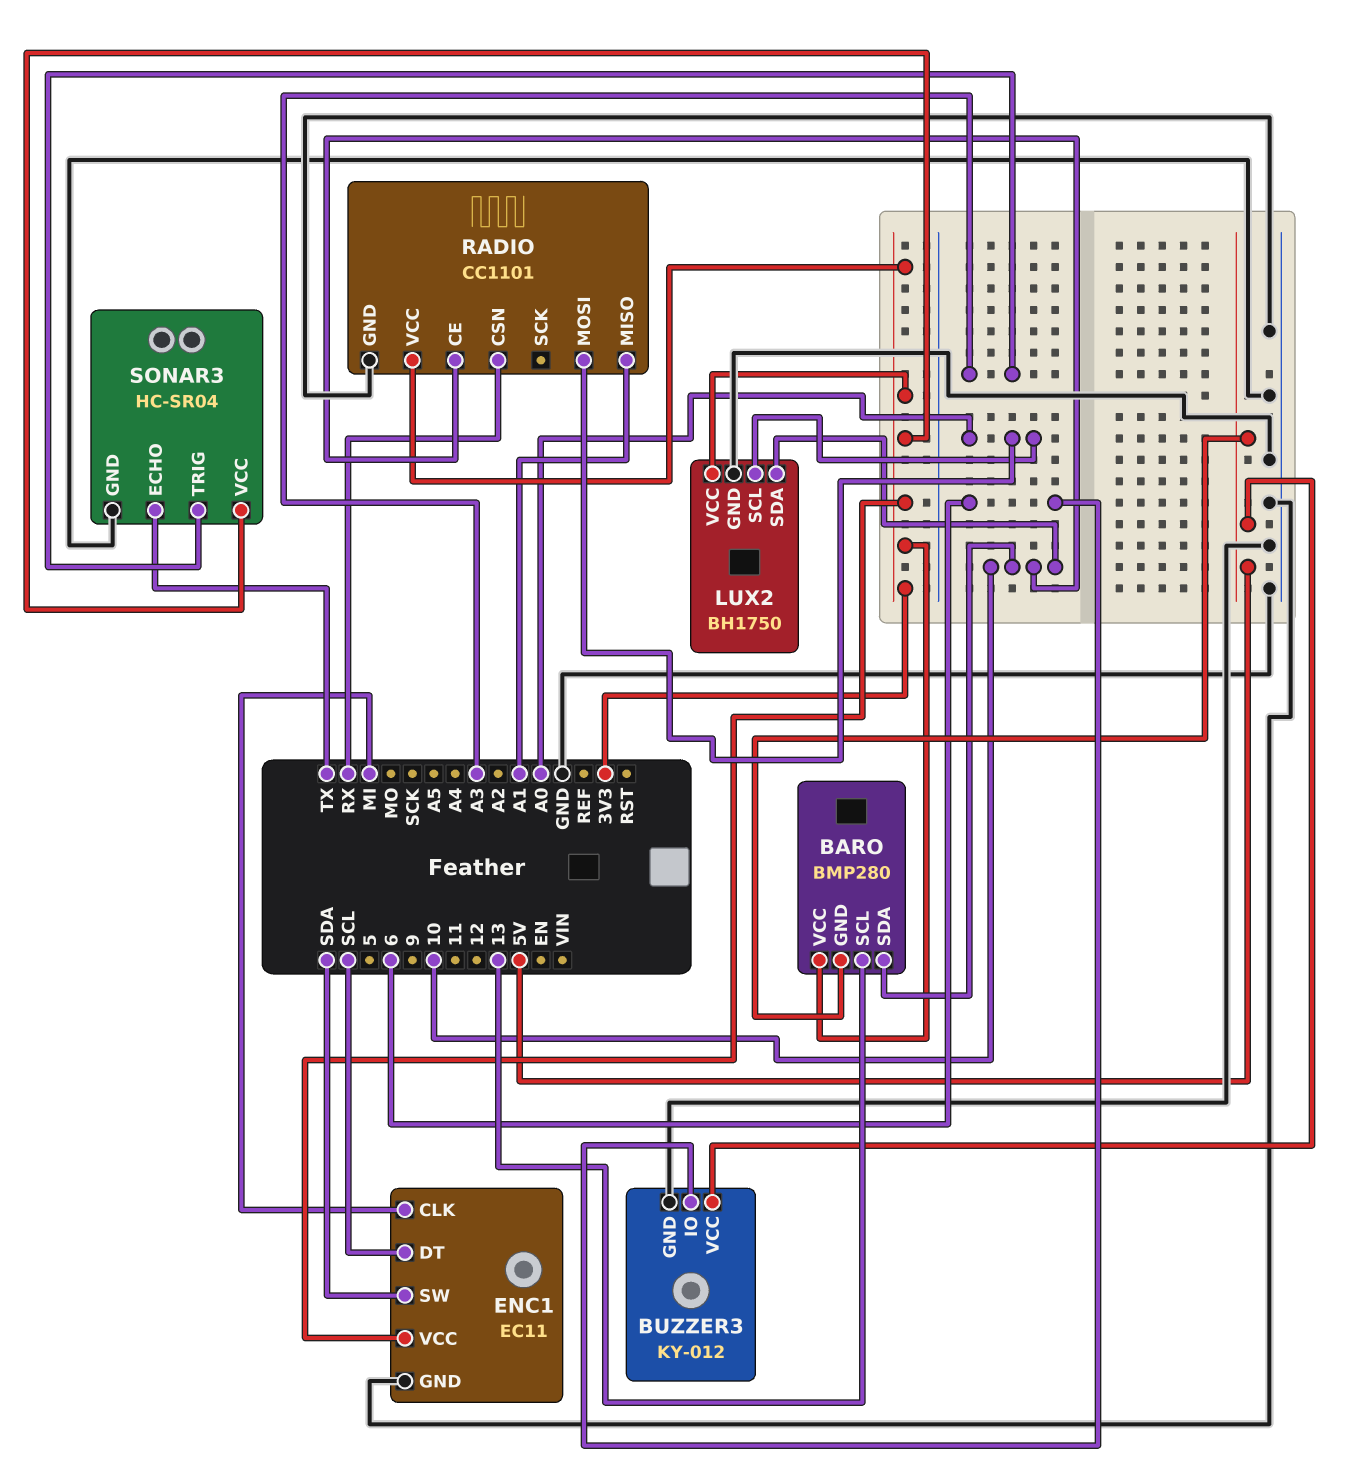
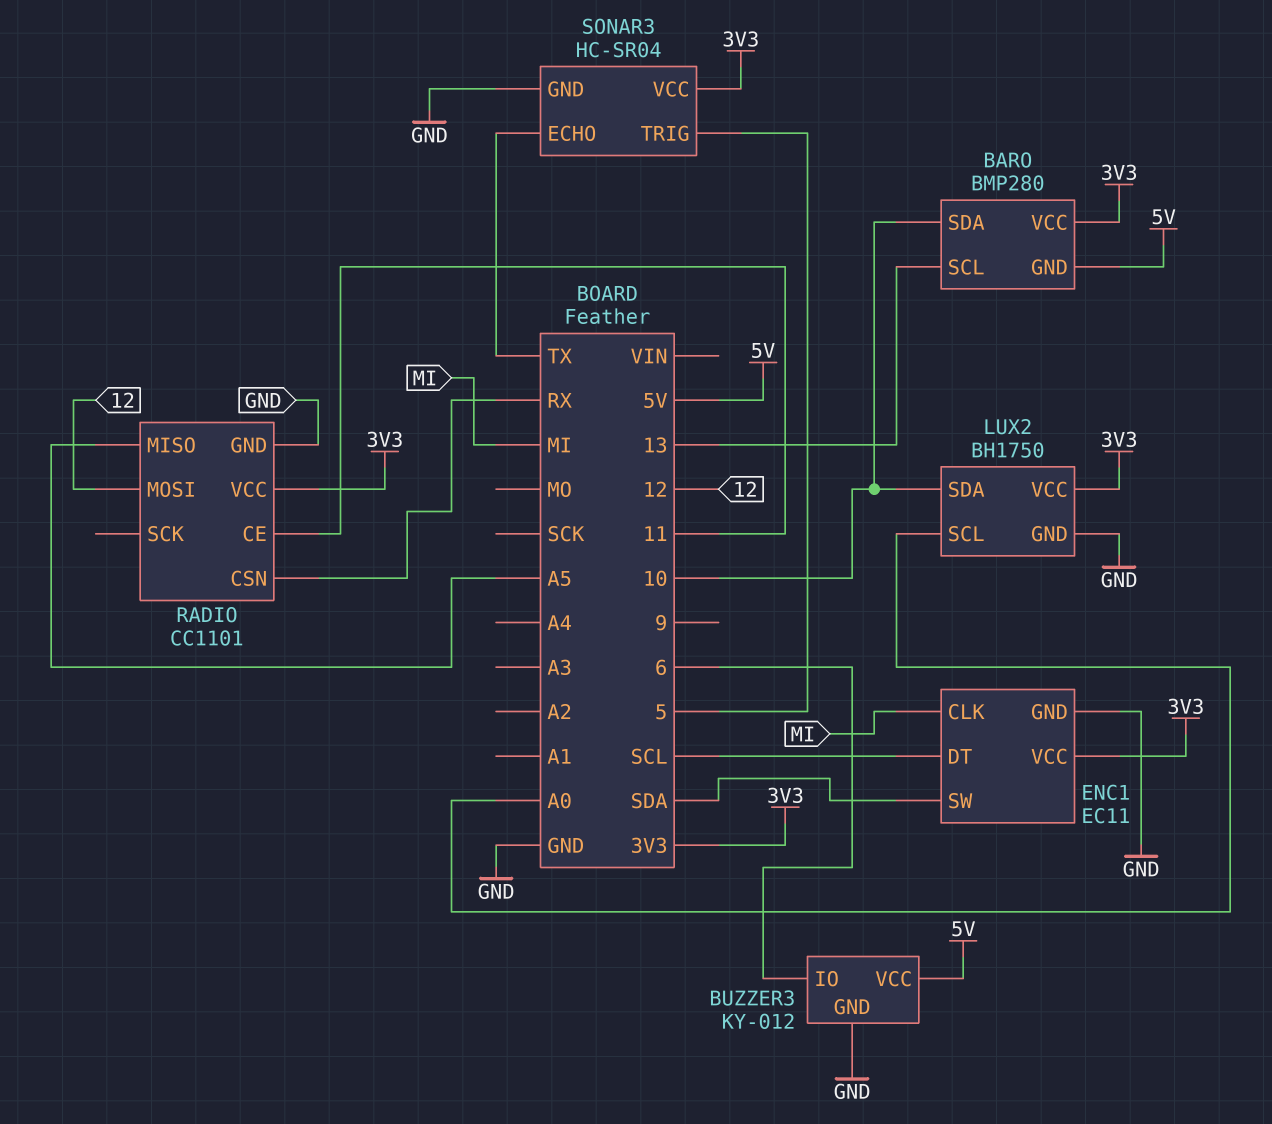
RADIO pin CE: 10 -> 11
RADIO pin MISO: A1 -> A5
RADIO pin MOSI: A0 -> 12
SONAR3 pin TRIG: A3 -> 5

